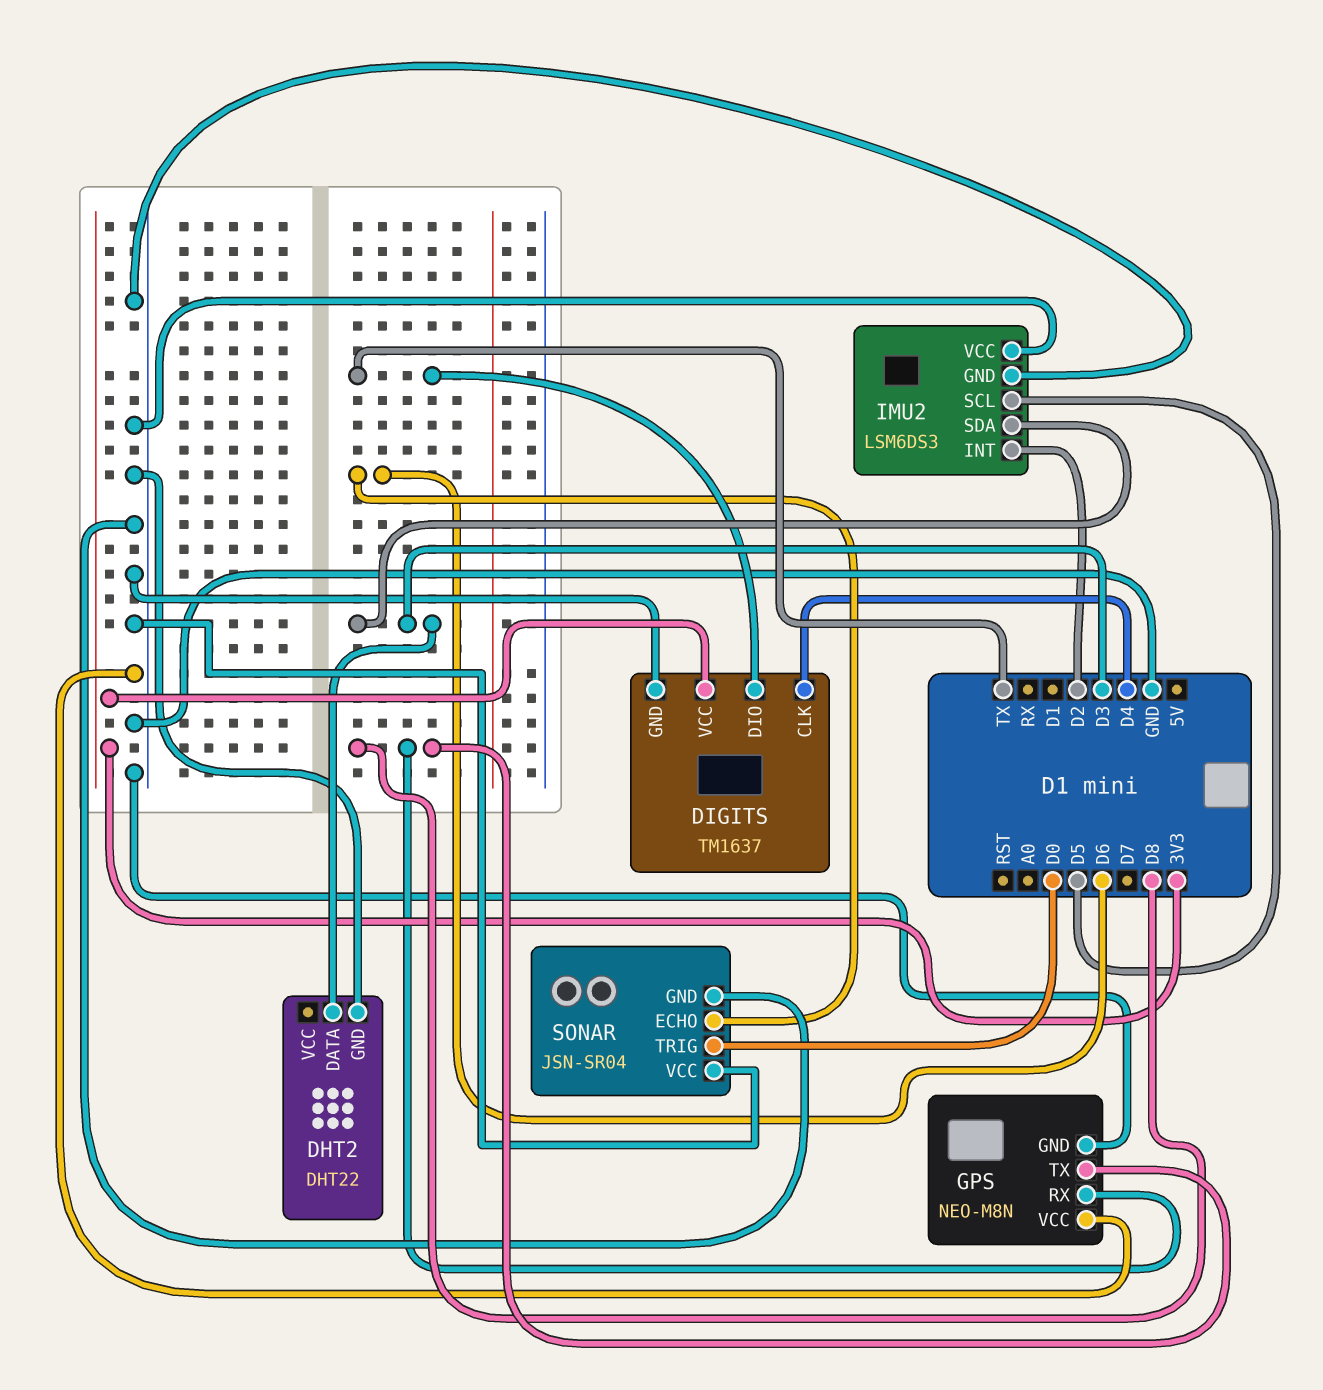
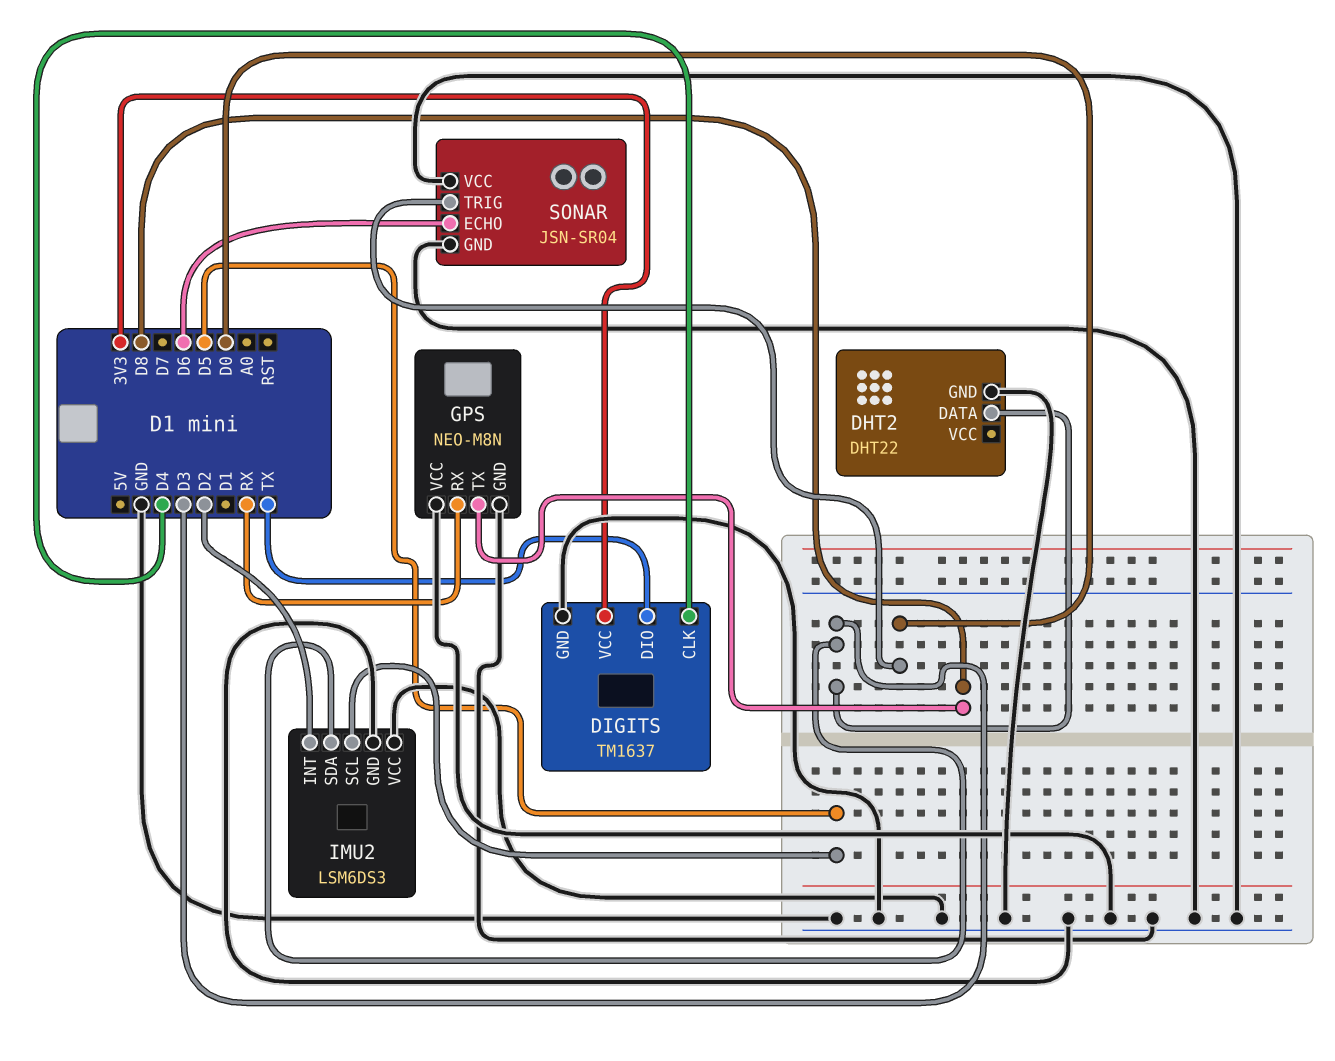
GPS pin RX: D8 -> RX

